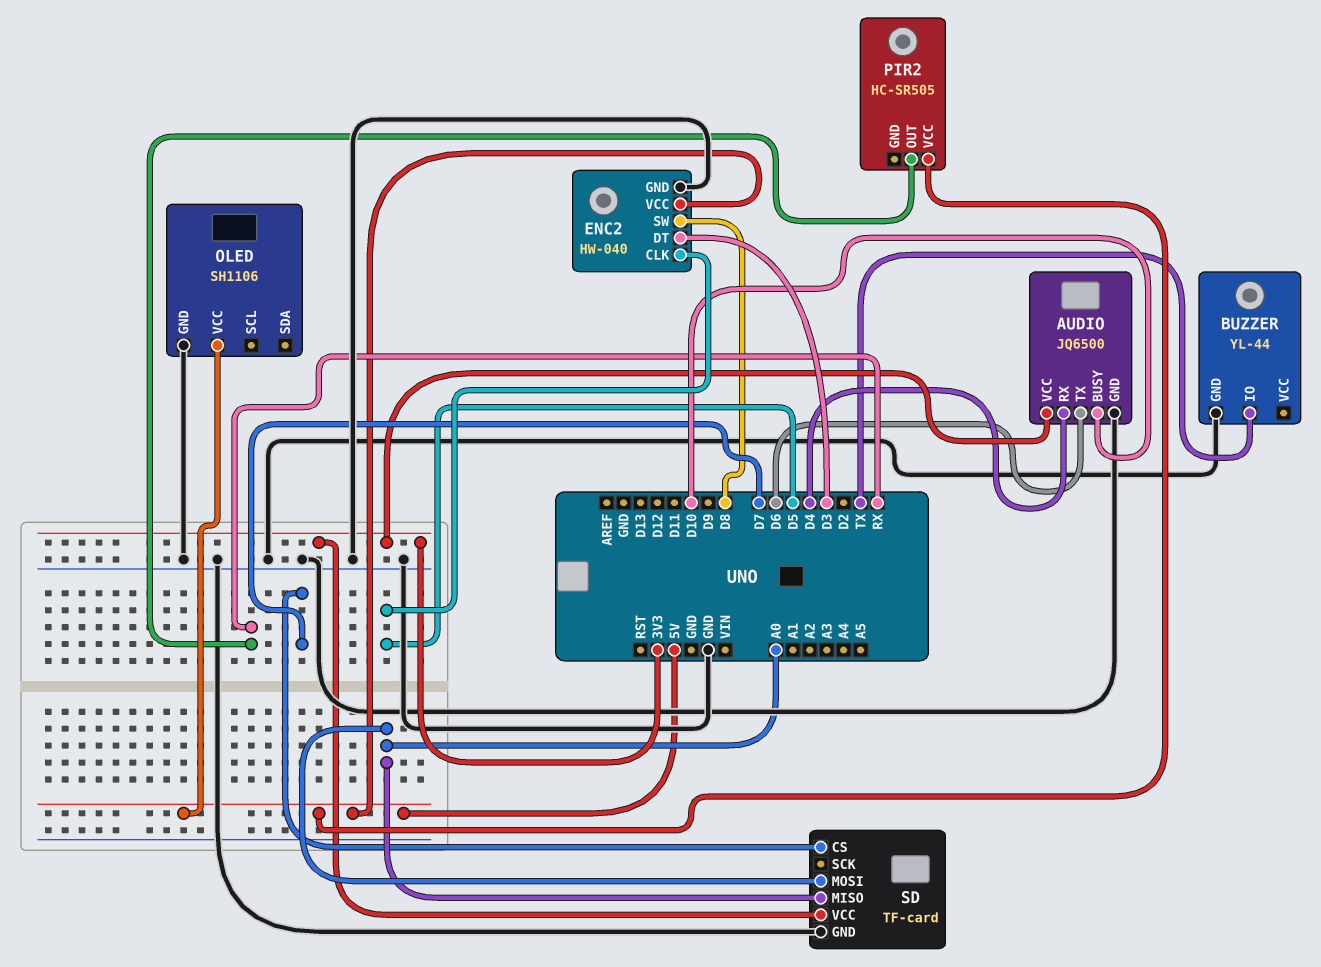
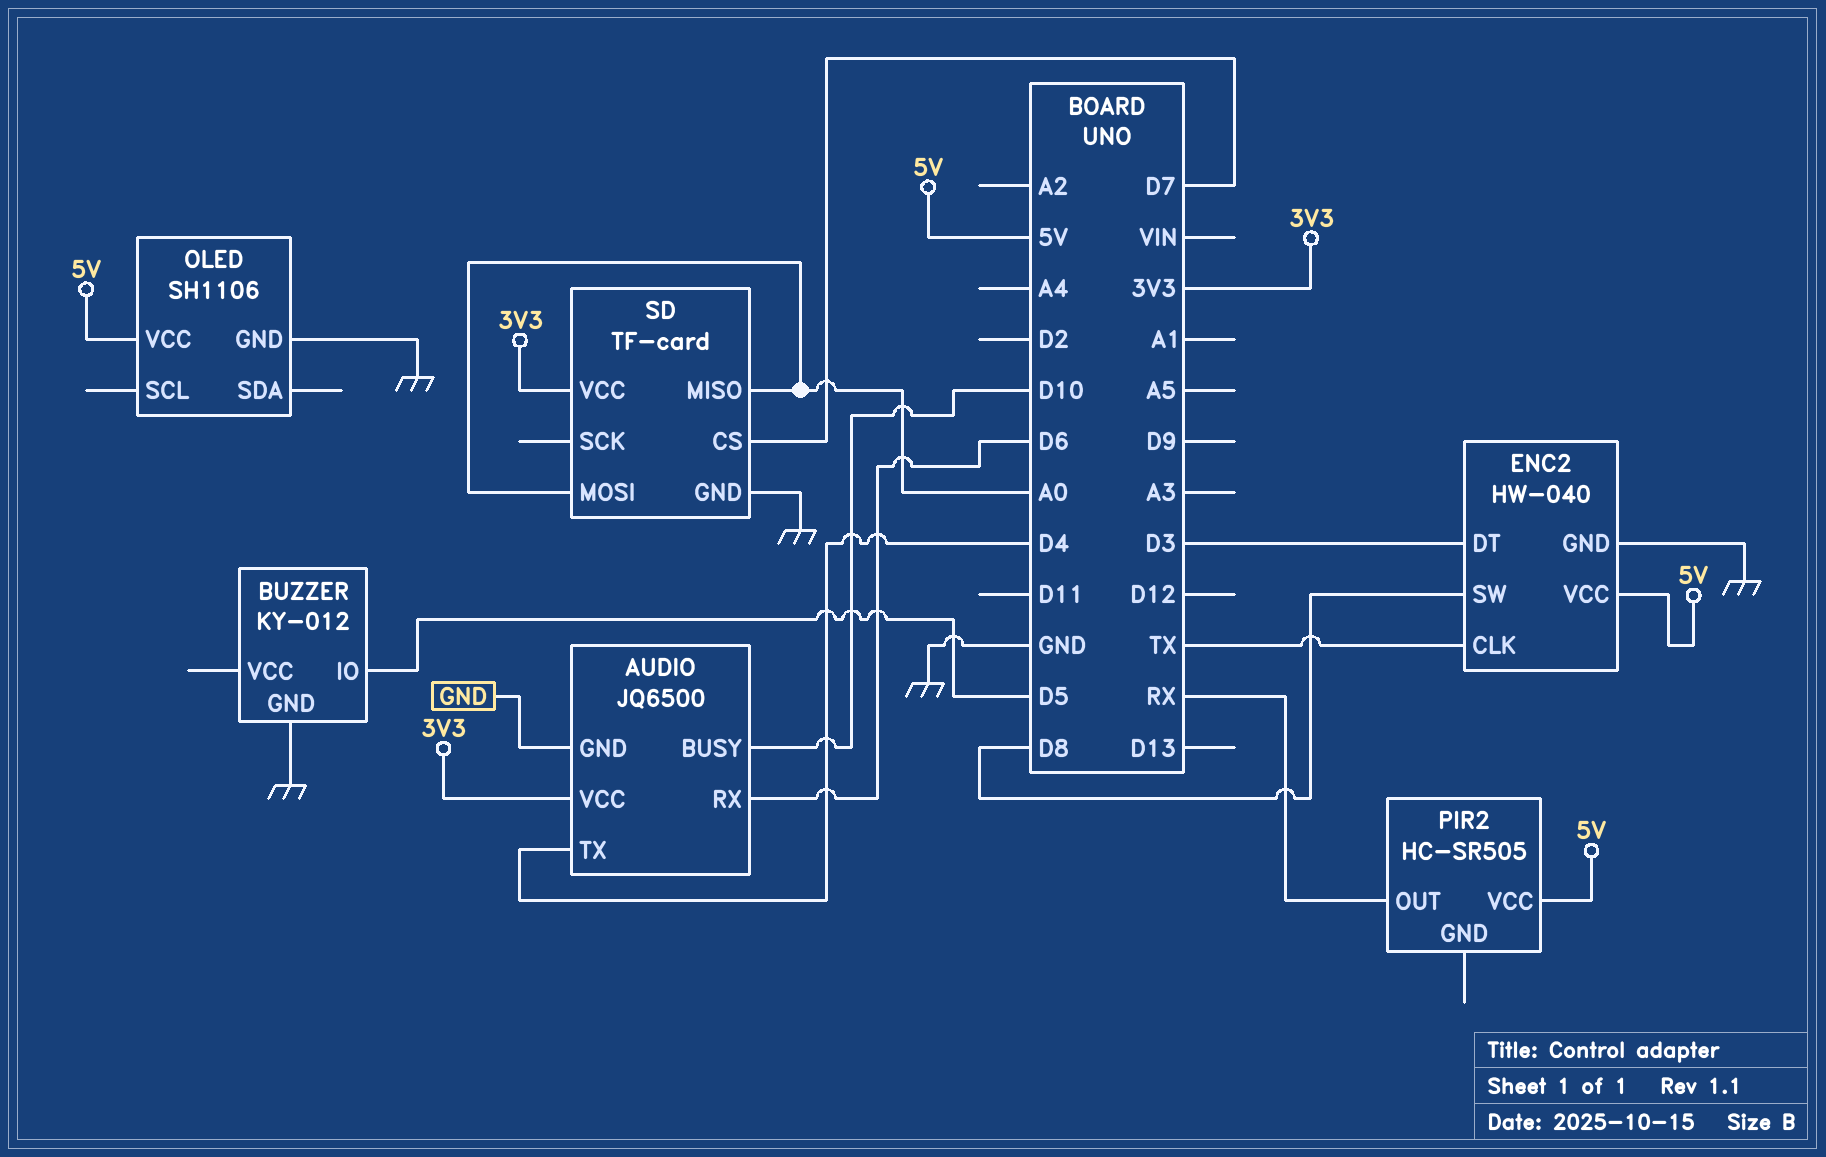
AUDIO pin RX: D4 -> D6
AUDIO pin TX: D6 -> D4
BUZZER: YL-44 -> KY-012
BUZZER pin IO: TX -> D5
ENC2 pin CLK: D5 -> TX

